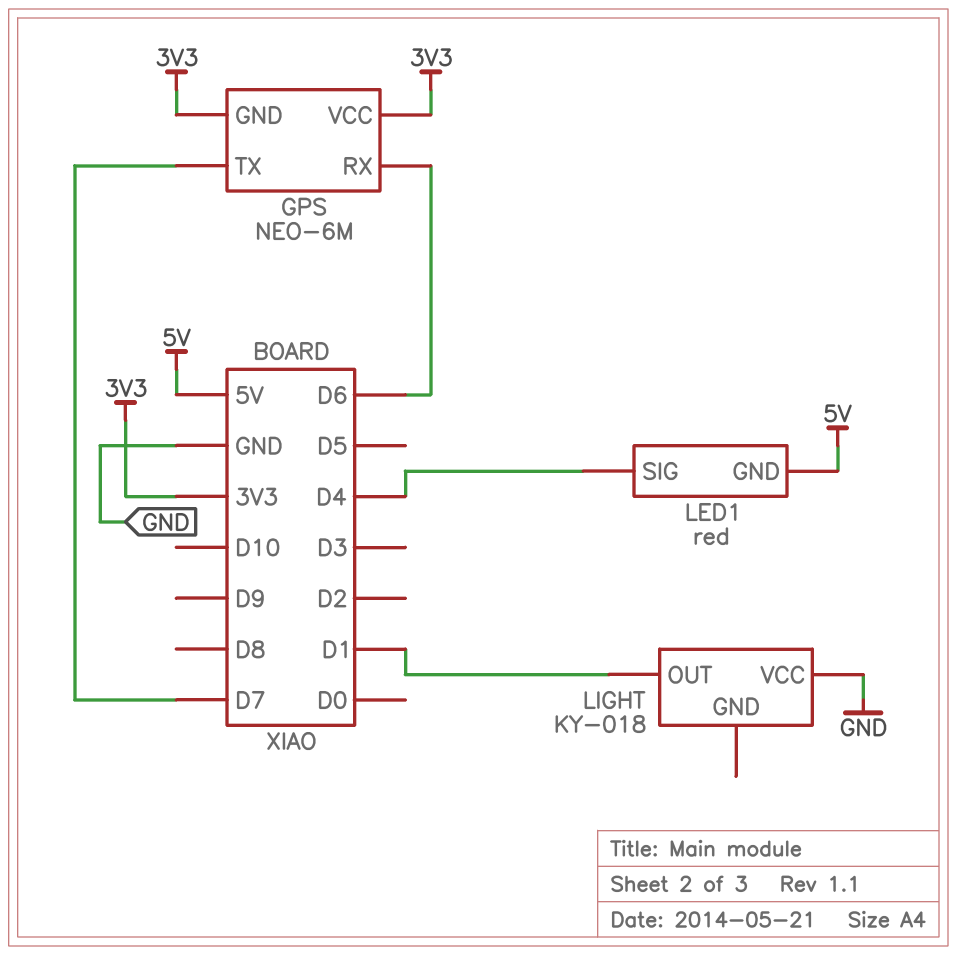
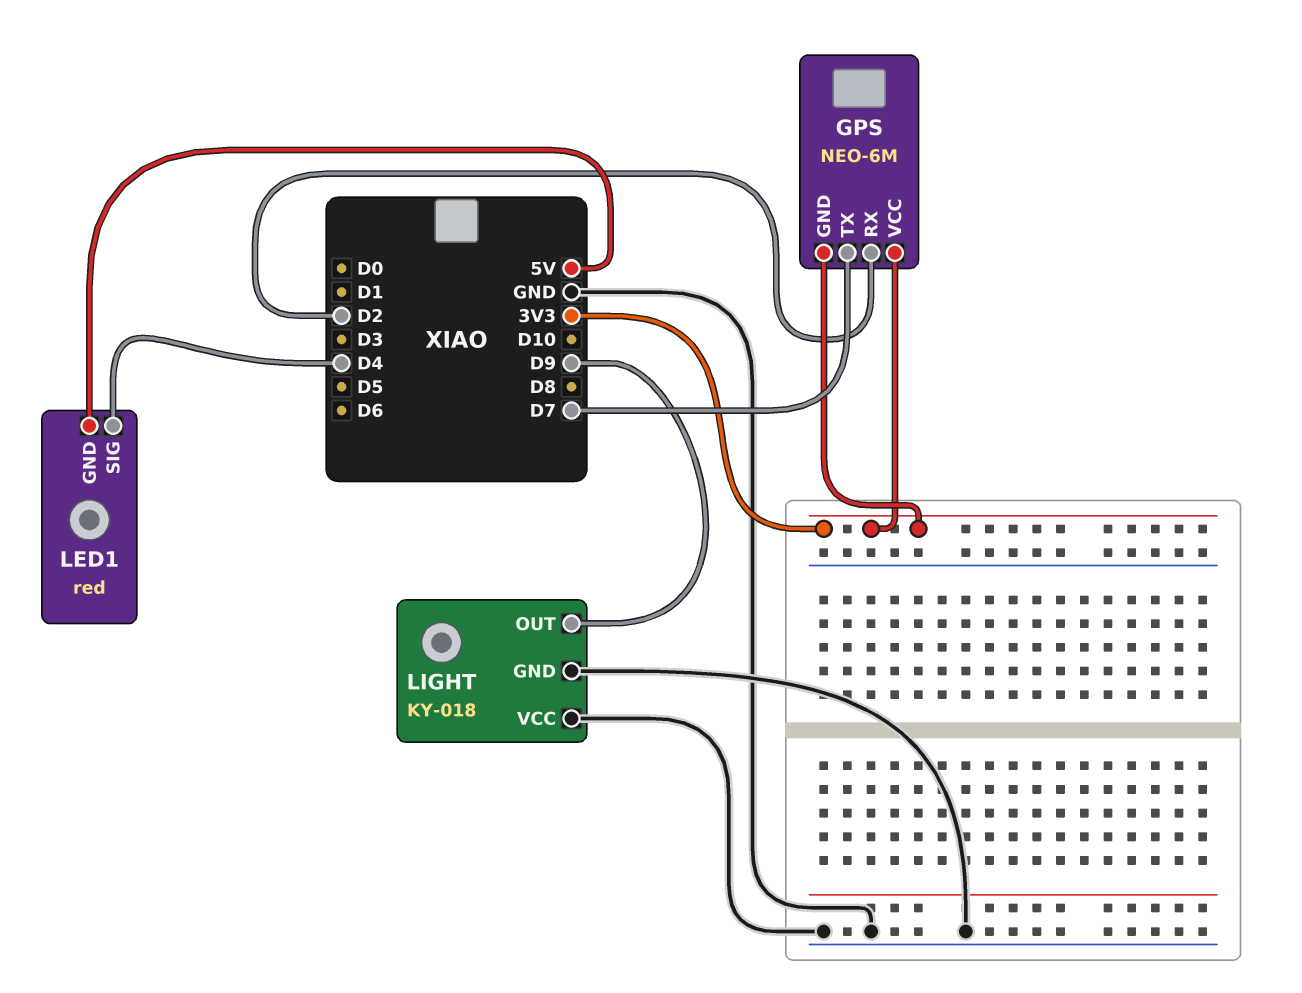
GPS pin RX: D6 -> D2
LIGHT pin GND: none -> GND
LIGHT pin OUT: D1 -> D9

